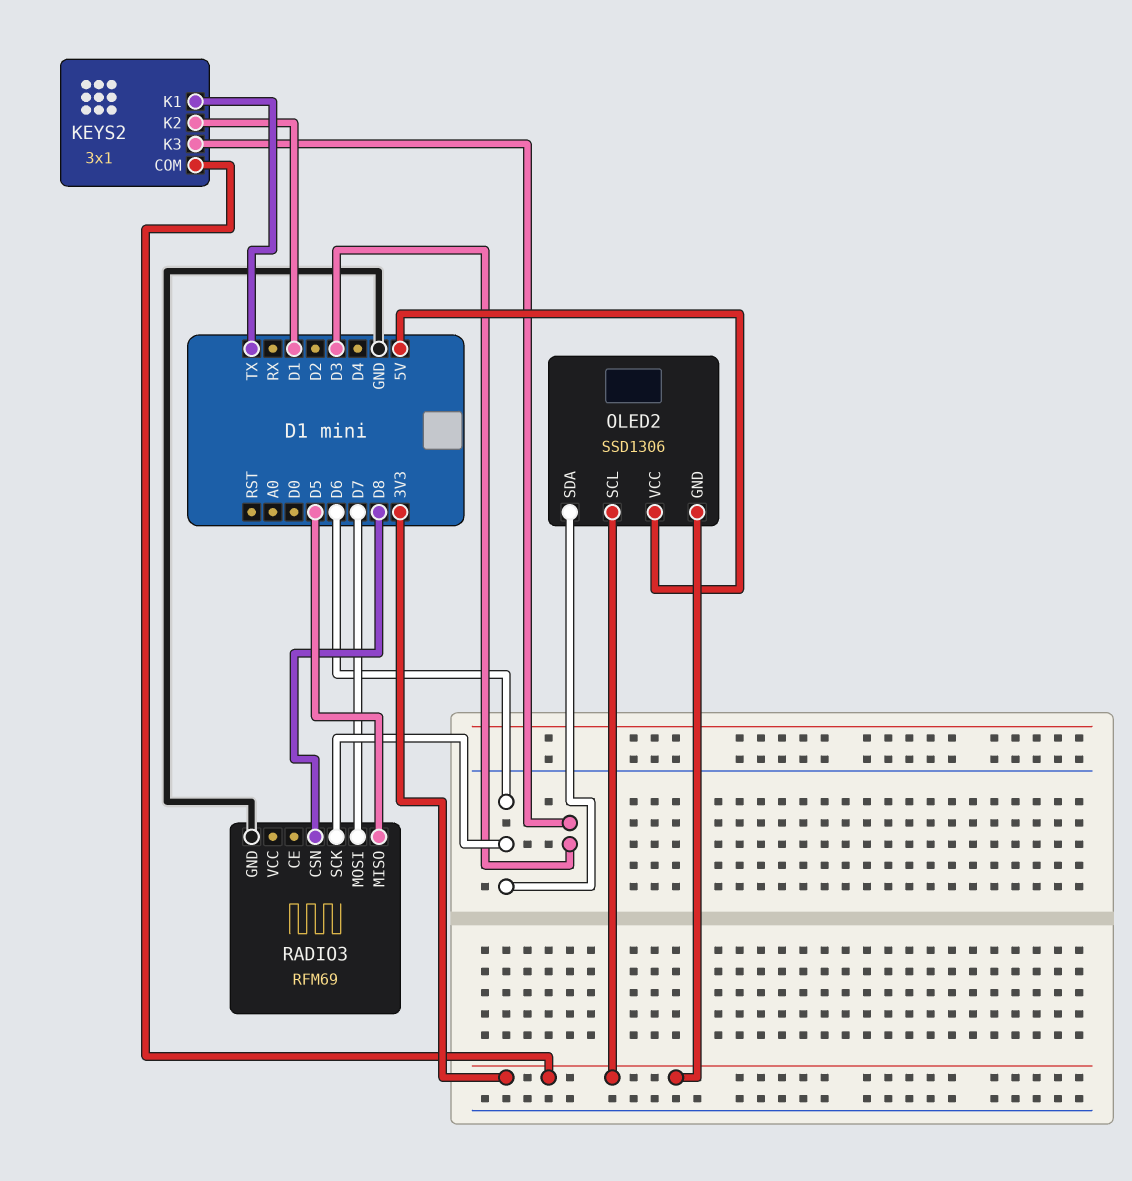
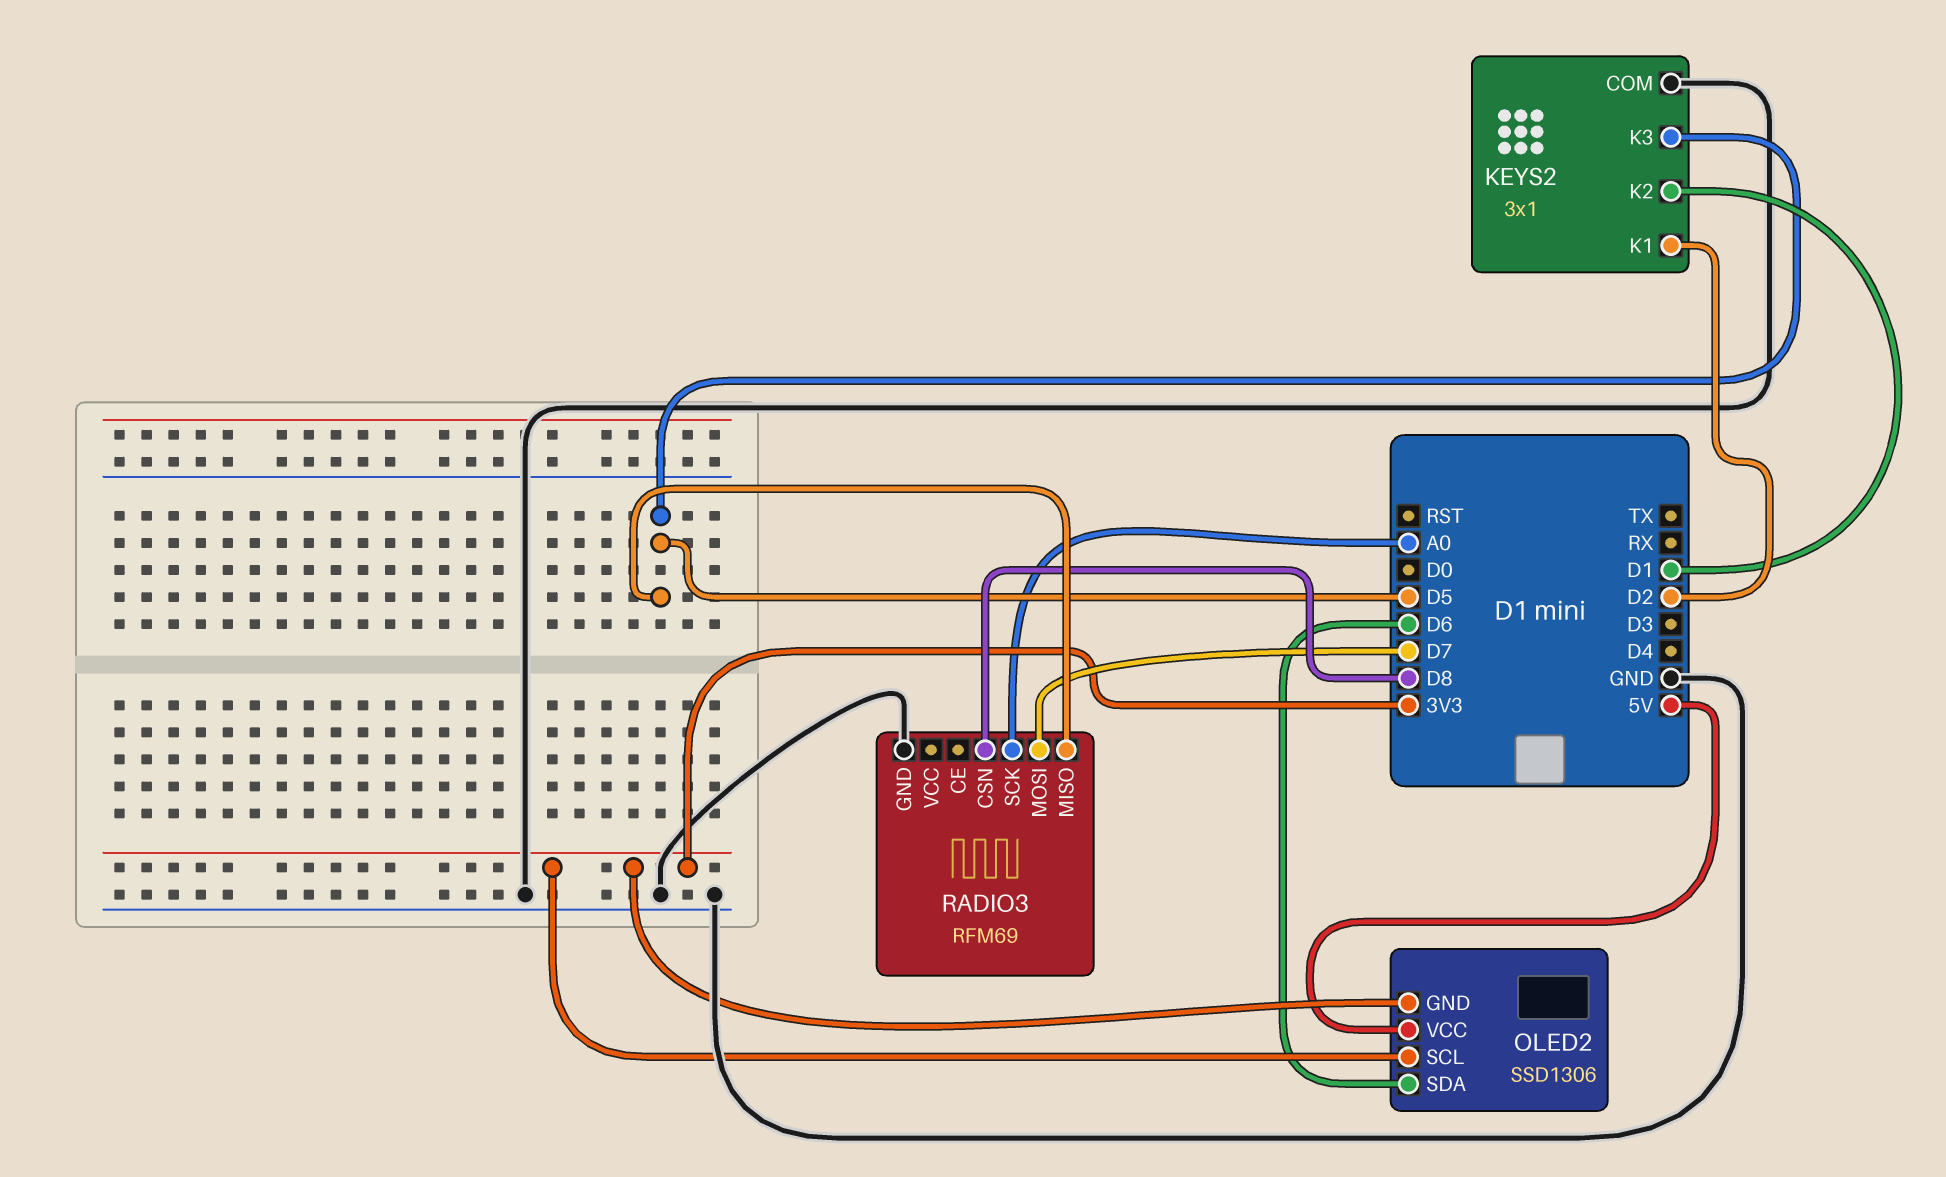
KEYS2 pin COM: 3V3 -> GND
KEYS2 pin K1: TX -> D2
KEYS2 pin K3: D3 -> D5
RADIO3 pin SCK: D6 -> A0

